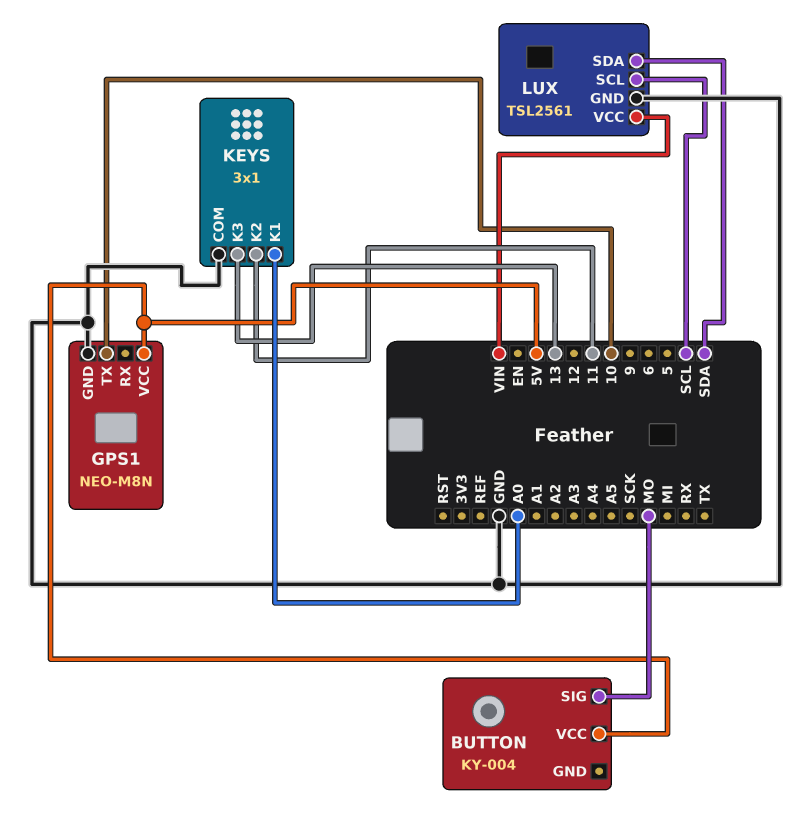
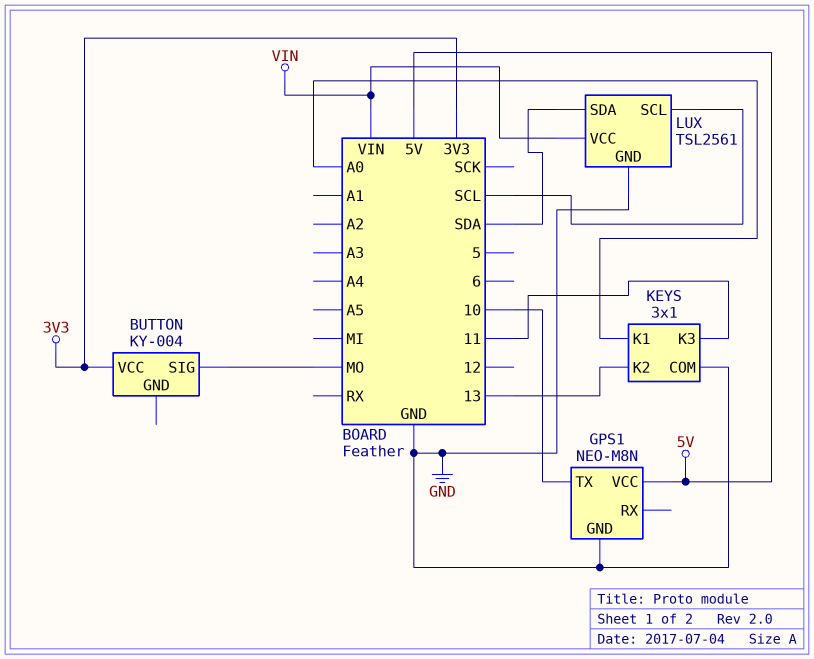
BUTTON pin VCC: 5V -> 3V3
KEYS pin K2: 11 -> 13
KEYS pin K3: 13 -> 11

